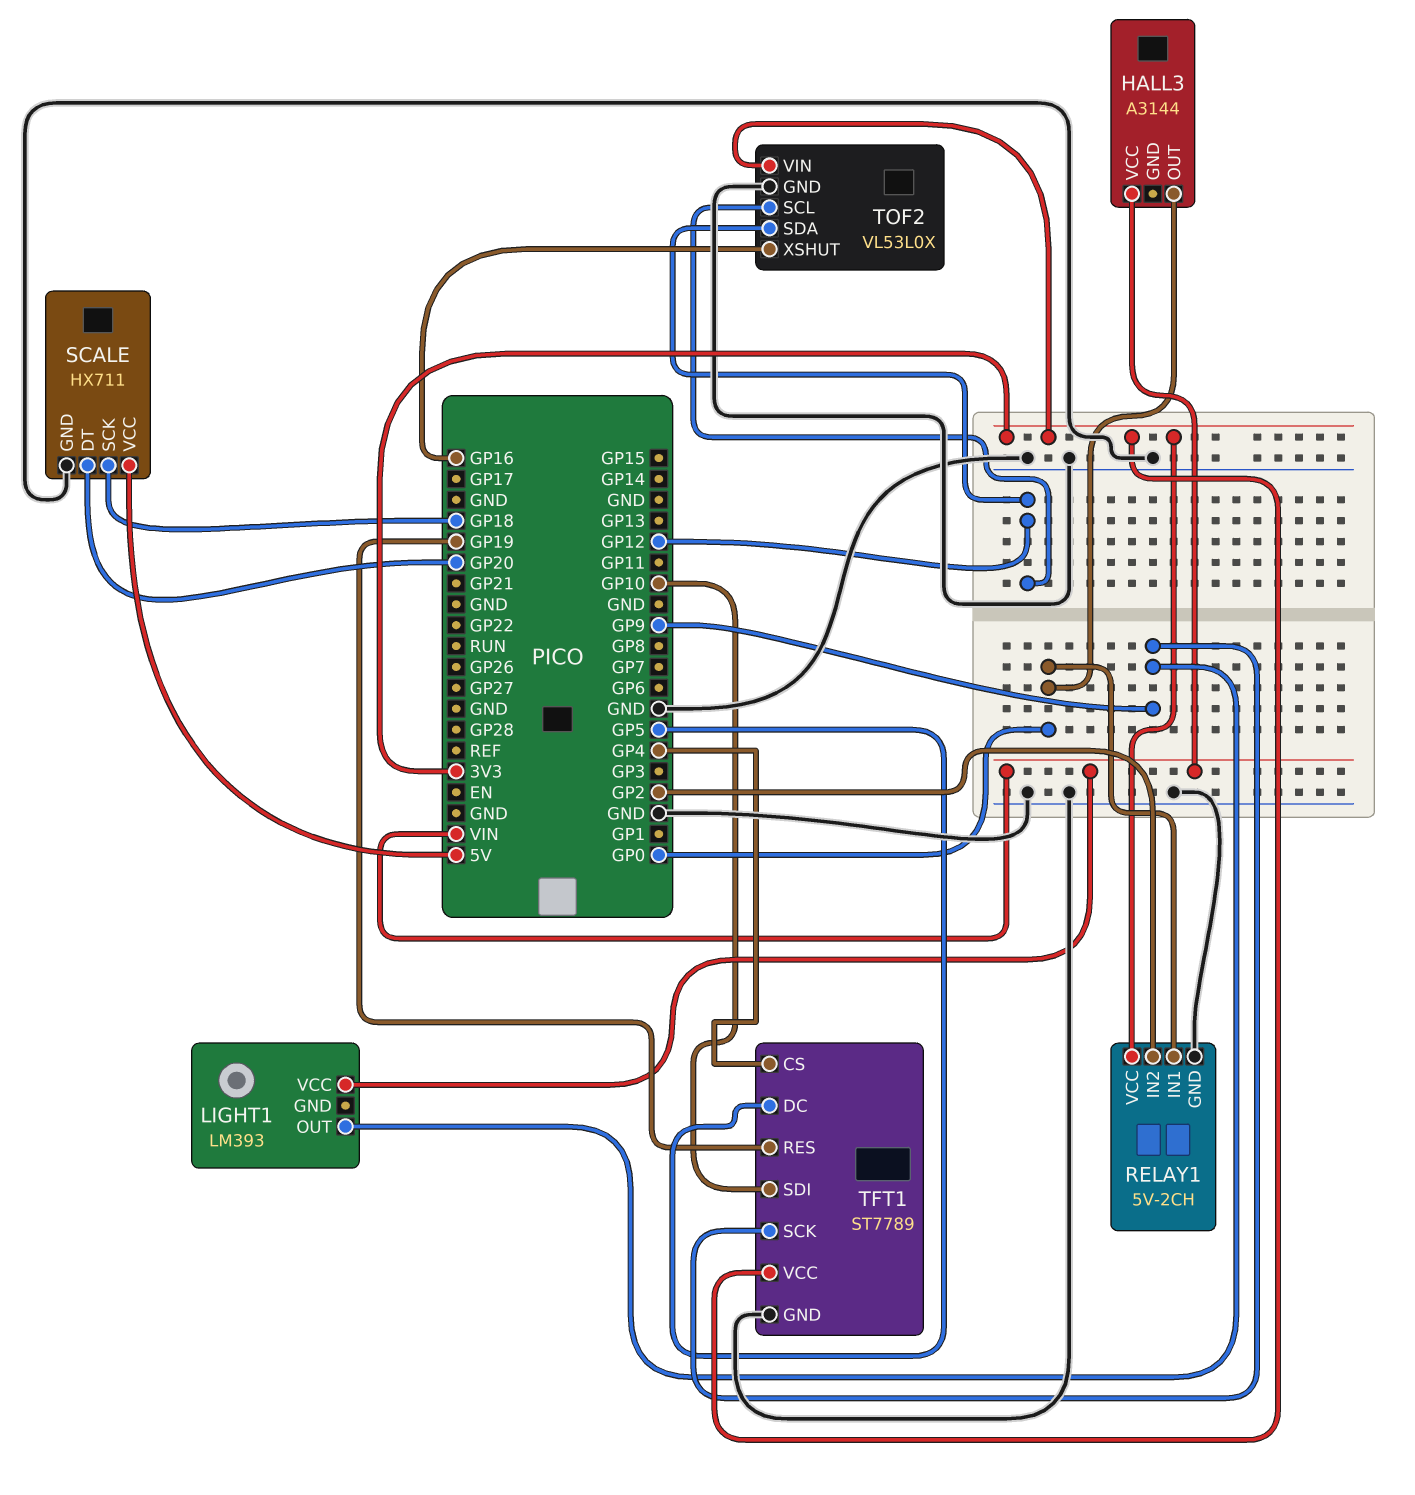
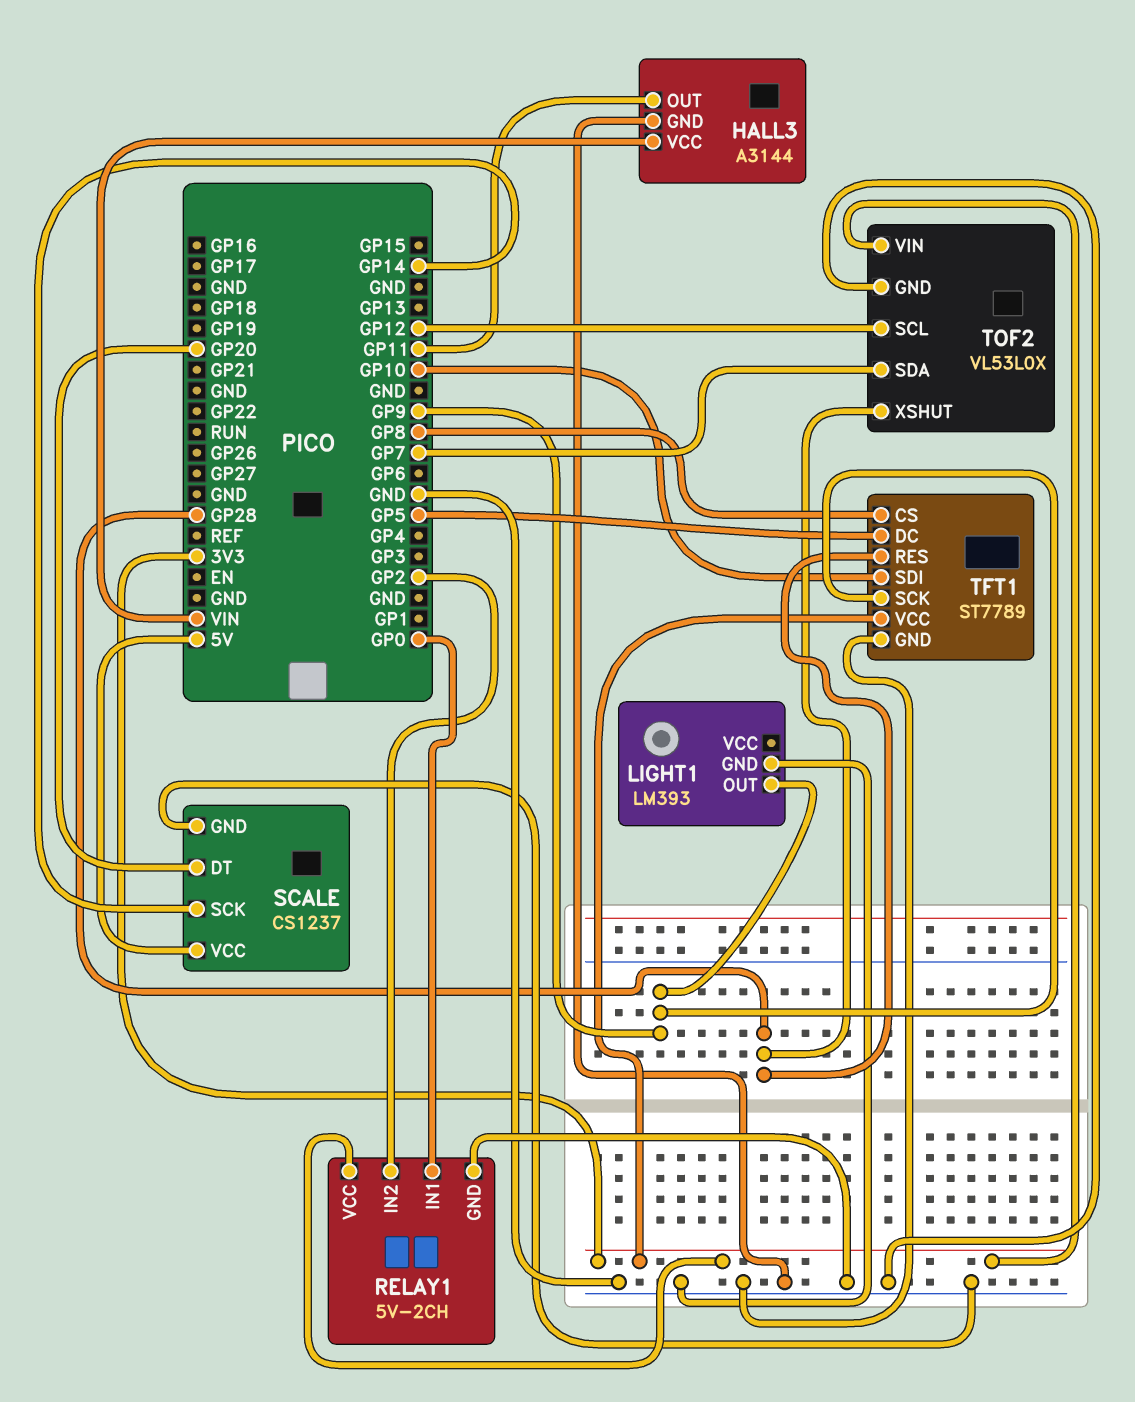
HALL3 pin GND: none -> GND
HALL3 pin OUT: GP0 -> GP11
LIGHT1 pin GND: none -> GND
LIGHT1 pin VCC: VIN -> none
SCALE: HX711 -> CS1237
SCALE pin SCK: GP18 -> GP14
TFT1 pin CS: GP4 -> GP8
TFT1 pin RES: GP19 -> GP28
TOF2 pin SDA: GP12 -> GP7
TOF2 pin XSHUT: GP16 -> GP28

